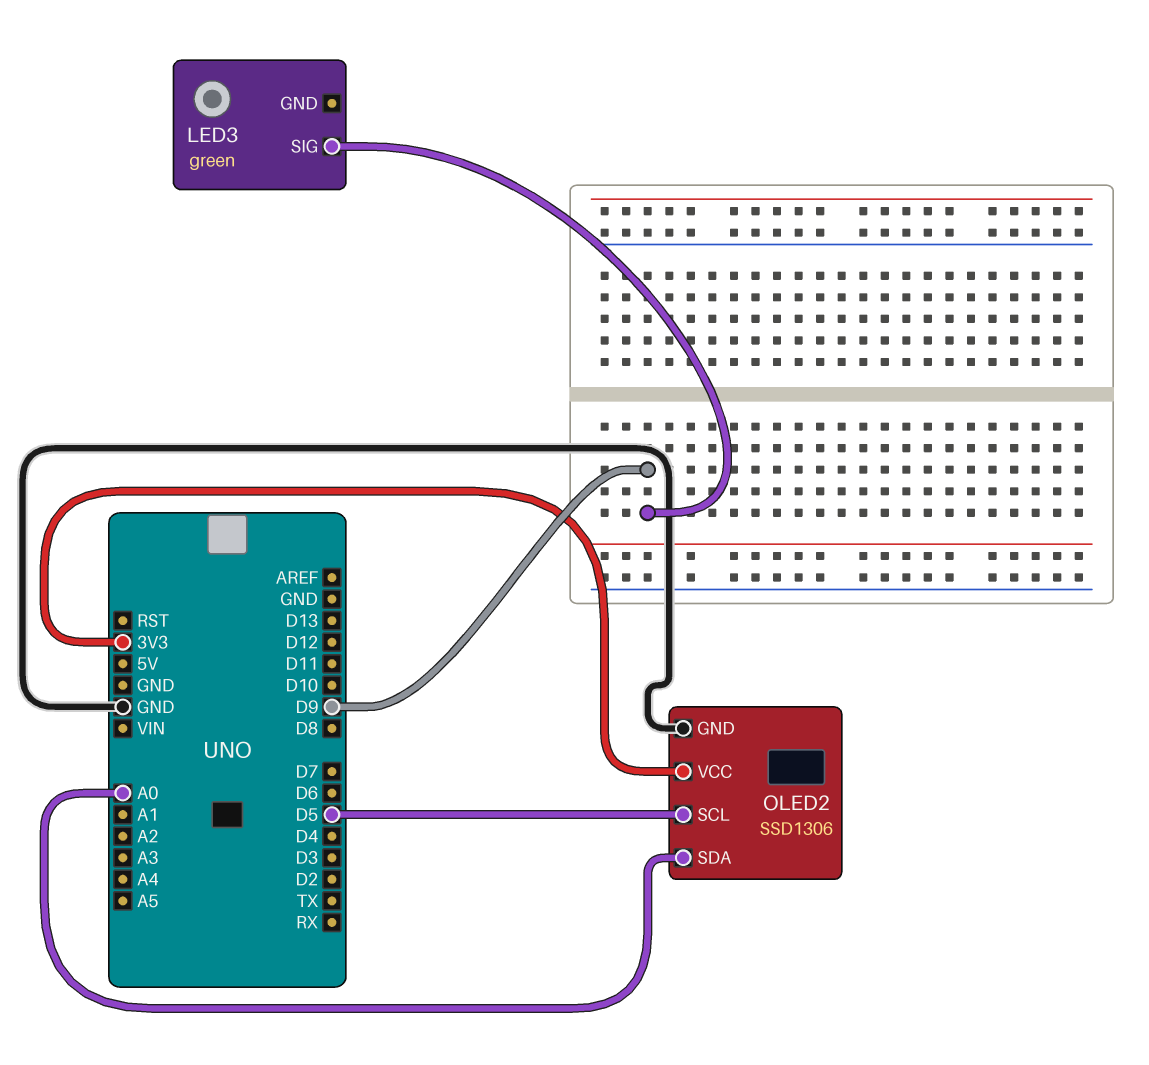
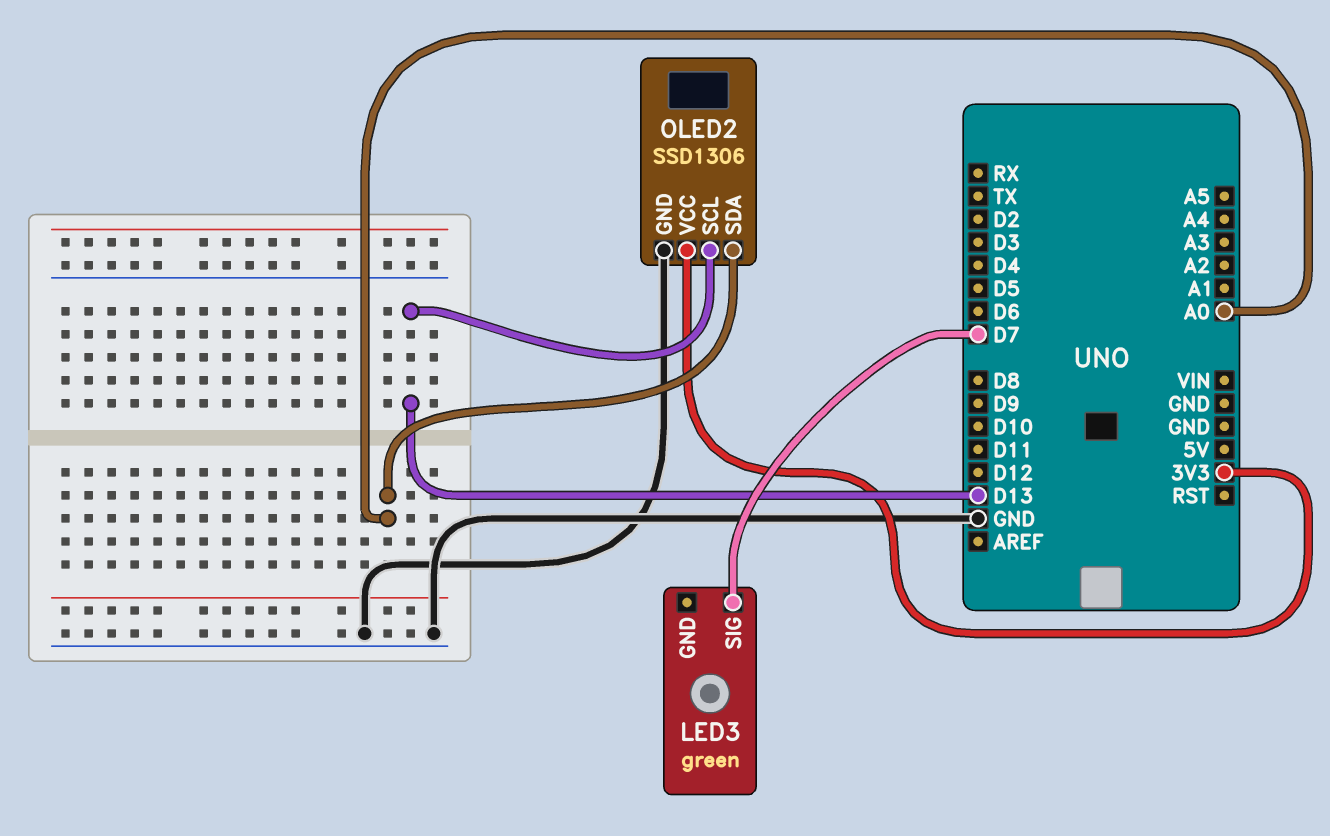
LED3 pin SIG: D9 -> D7
OLED2 pin SCL: D5 -> D13

